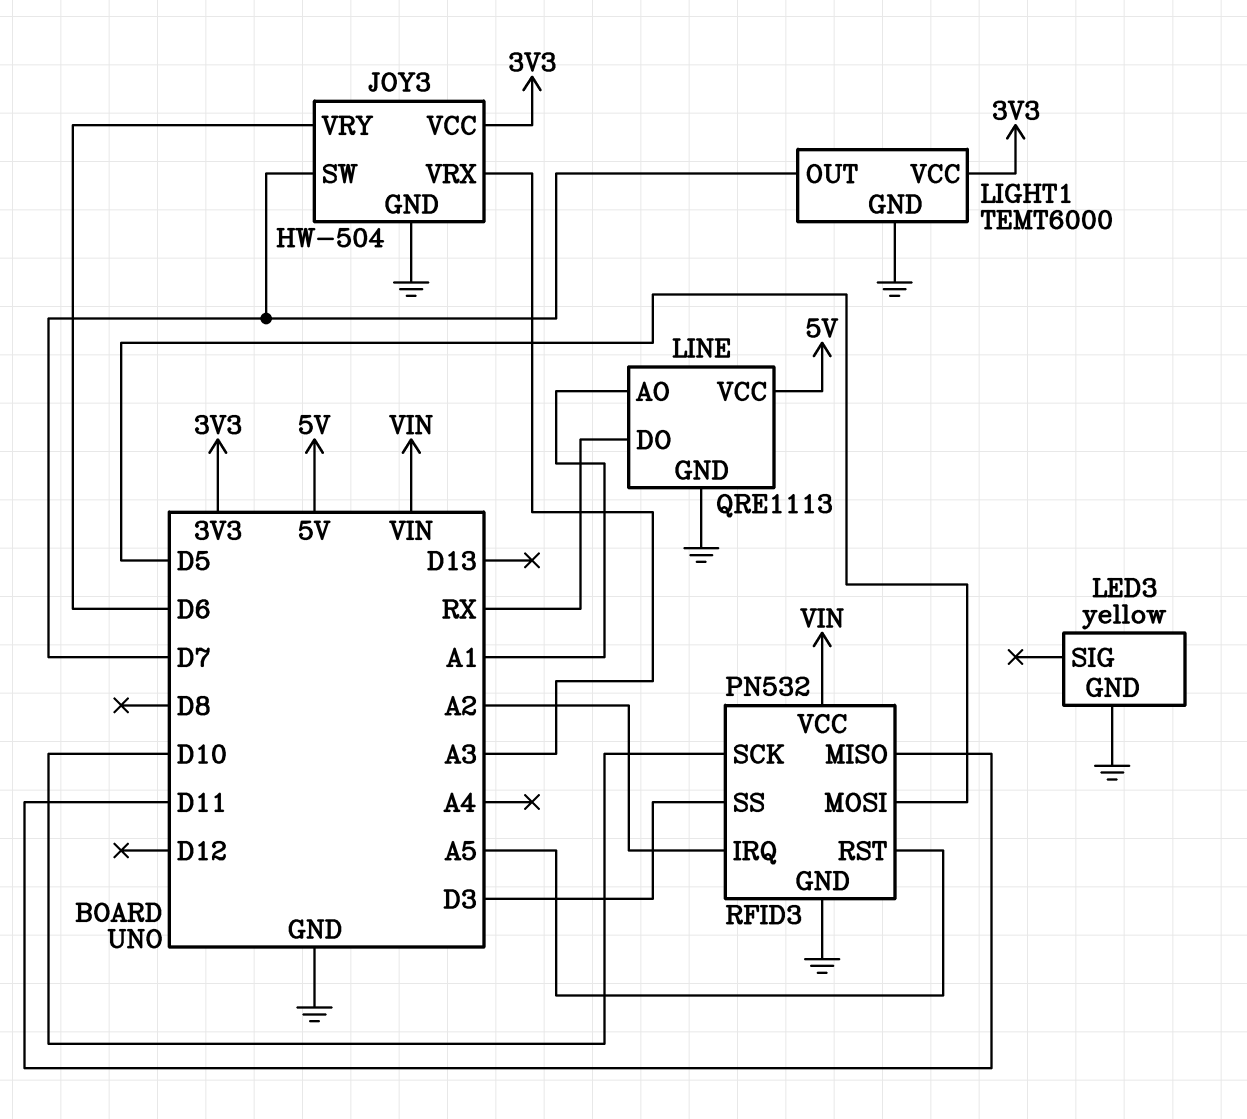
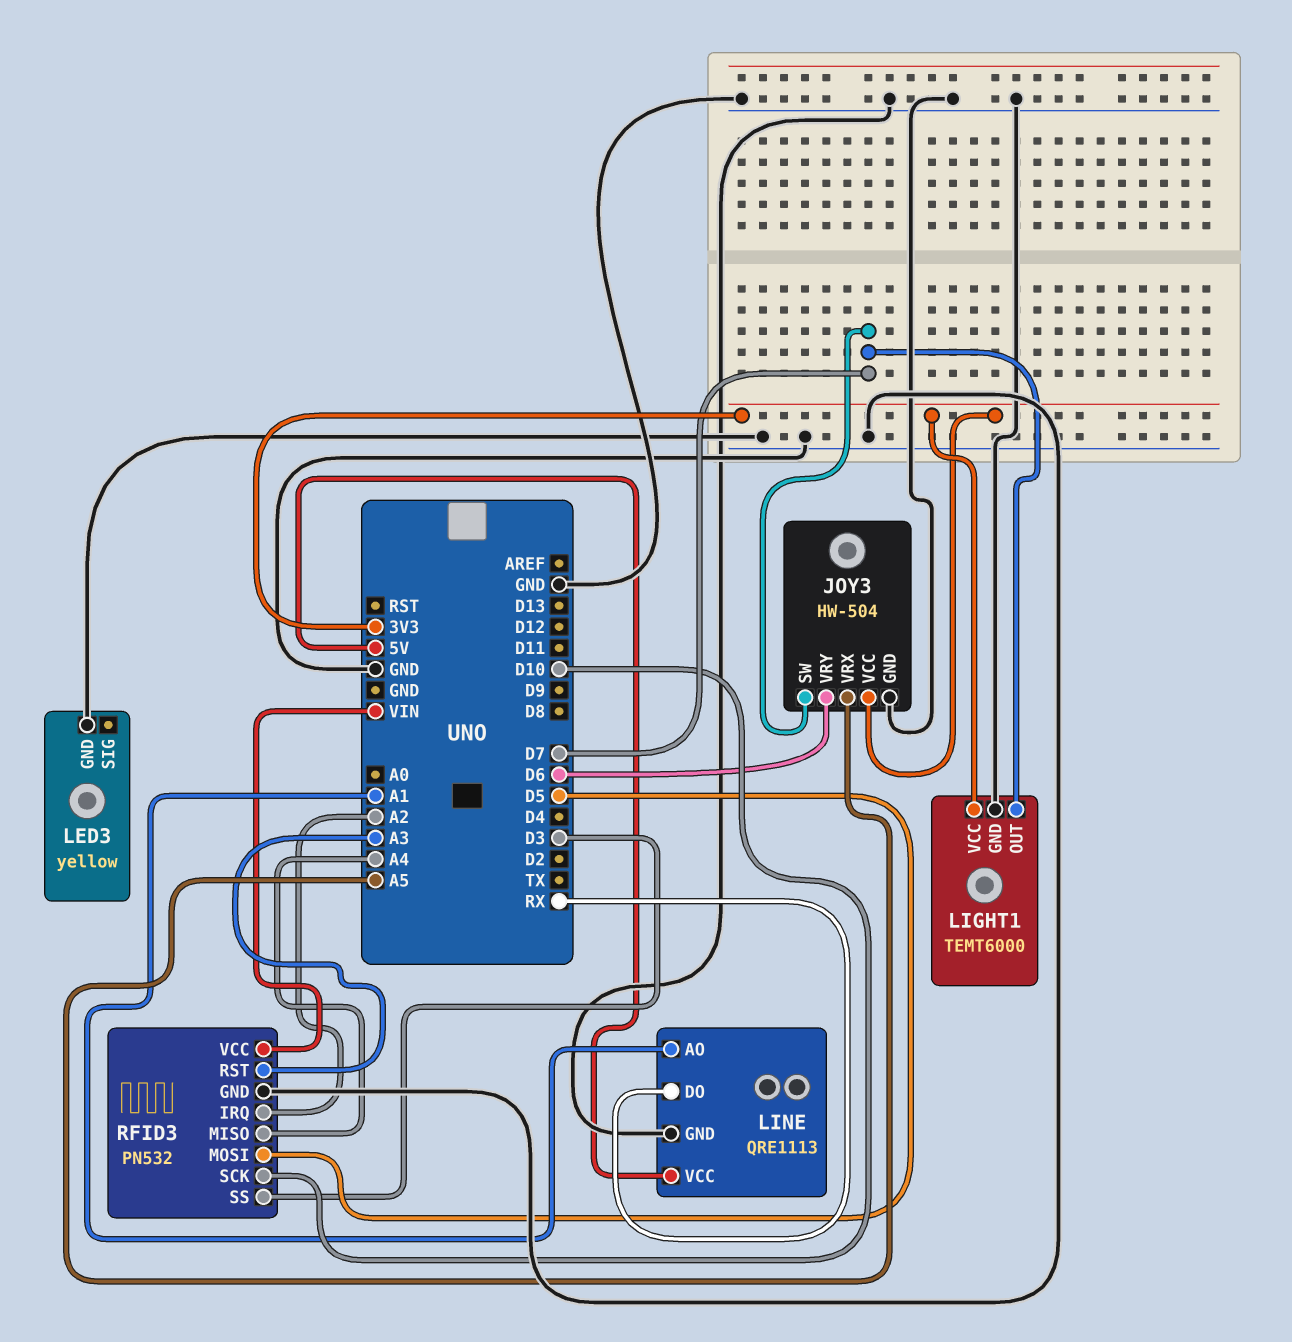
JOY3 pin VRX: A3 -> A5
RFID3 pin MISO: D11 -> A4
RFID3 pin RST: A5 -> A3

